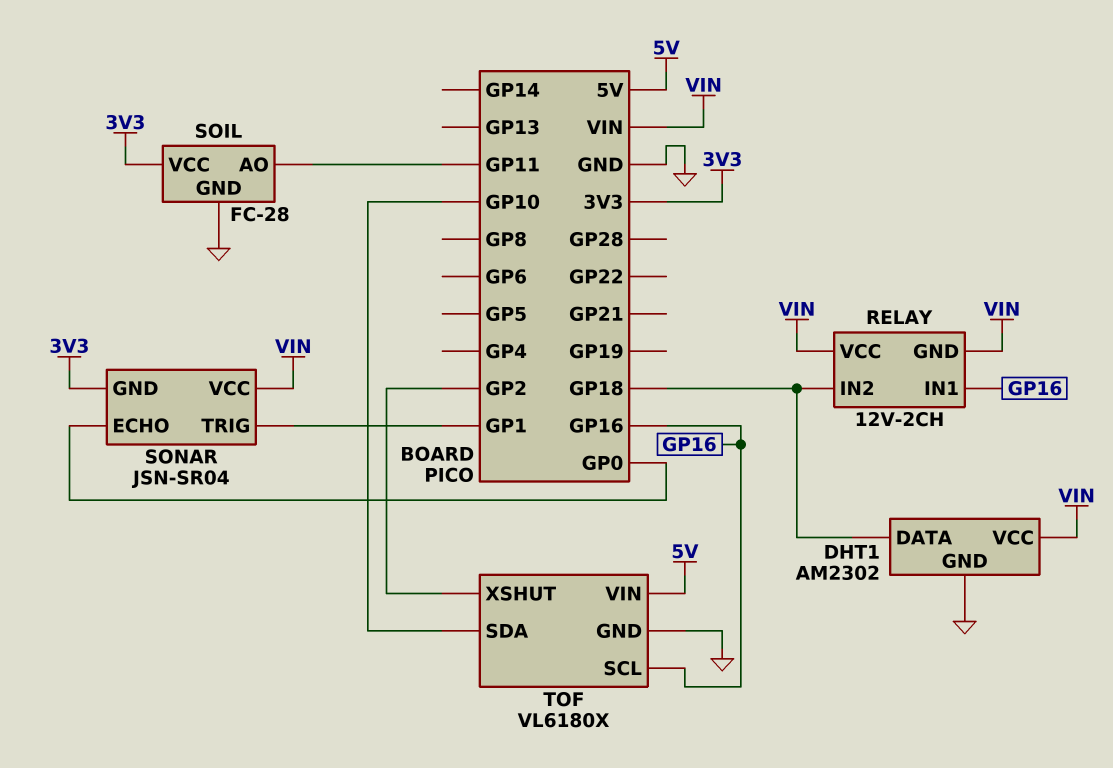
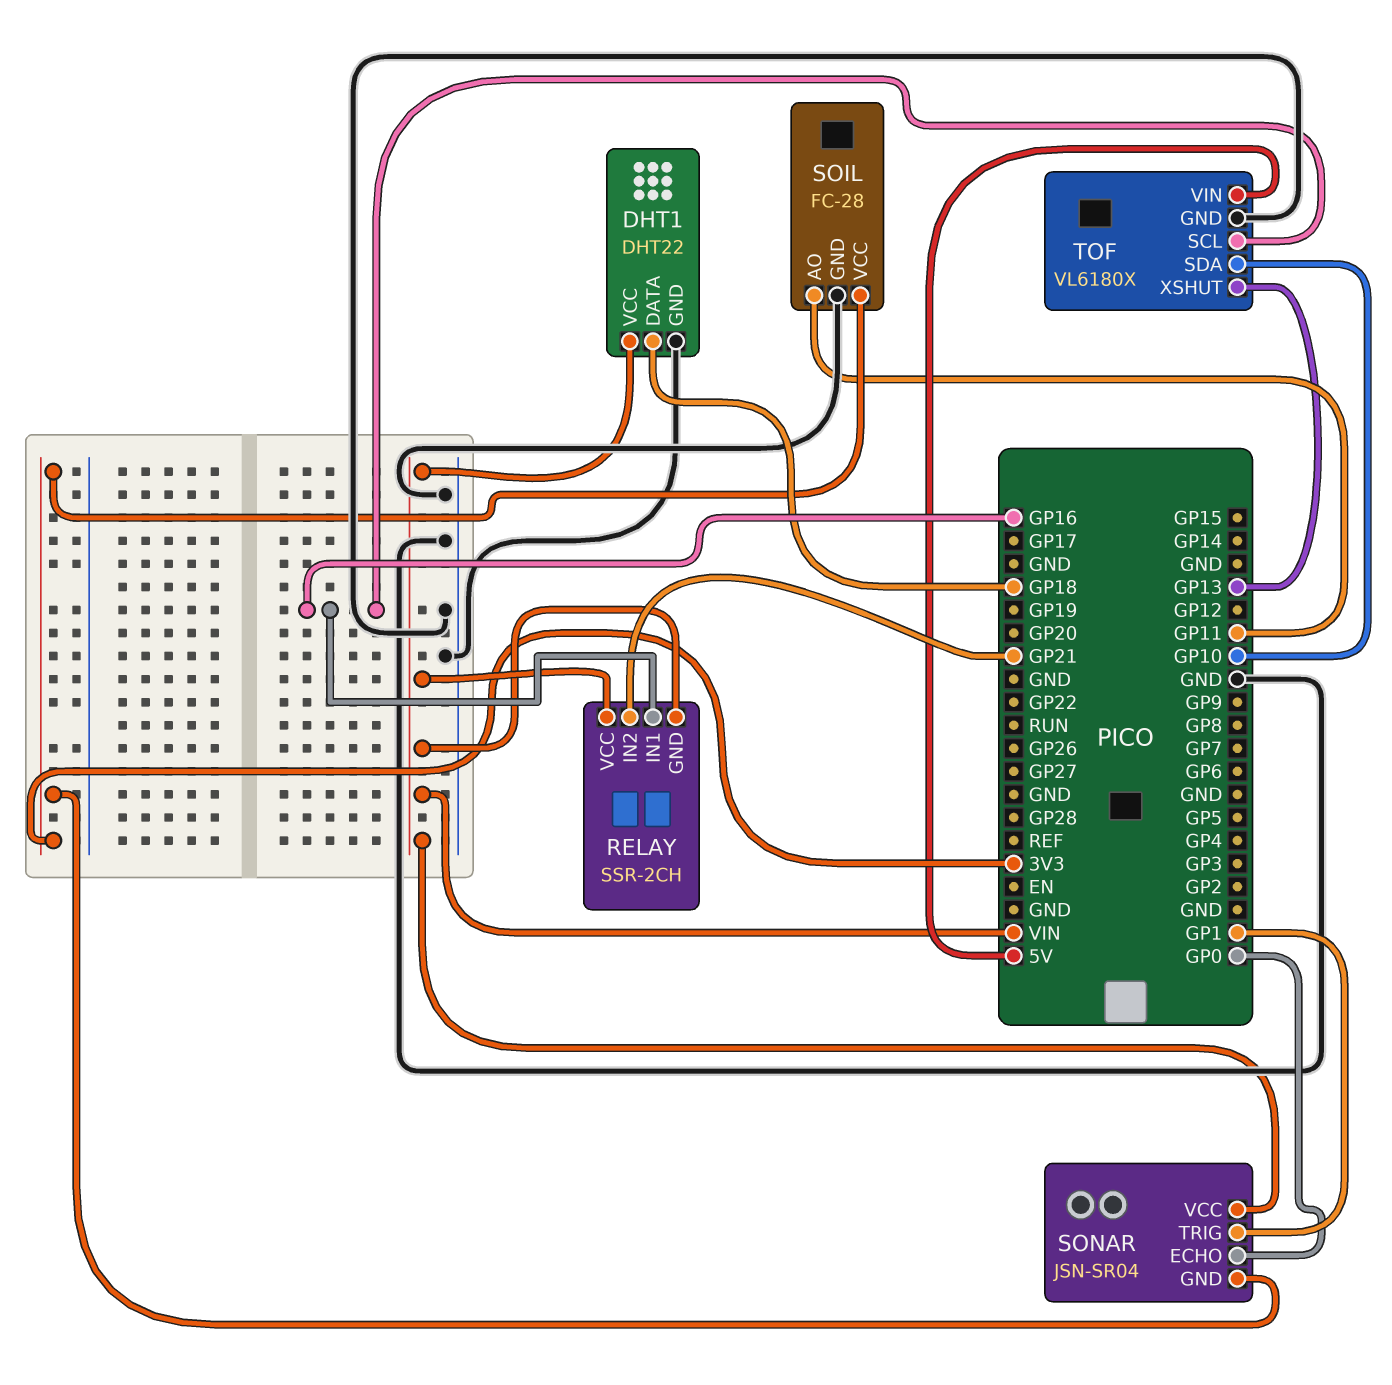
DHT1: AM2302 -> DHT22
RELAY: 12V-2CH -> SSR-2CH
RELAY pin IN2: GP18 -> GP21
TOF pin XSHUT: GP2 -> GP13

